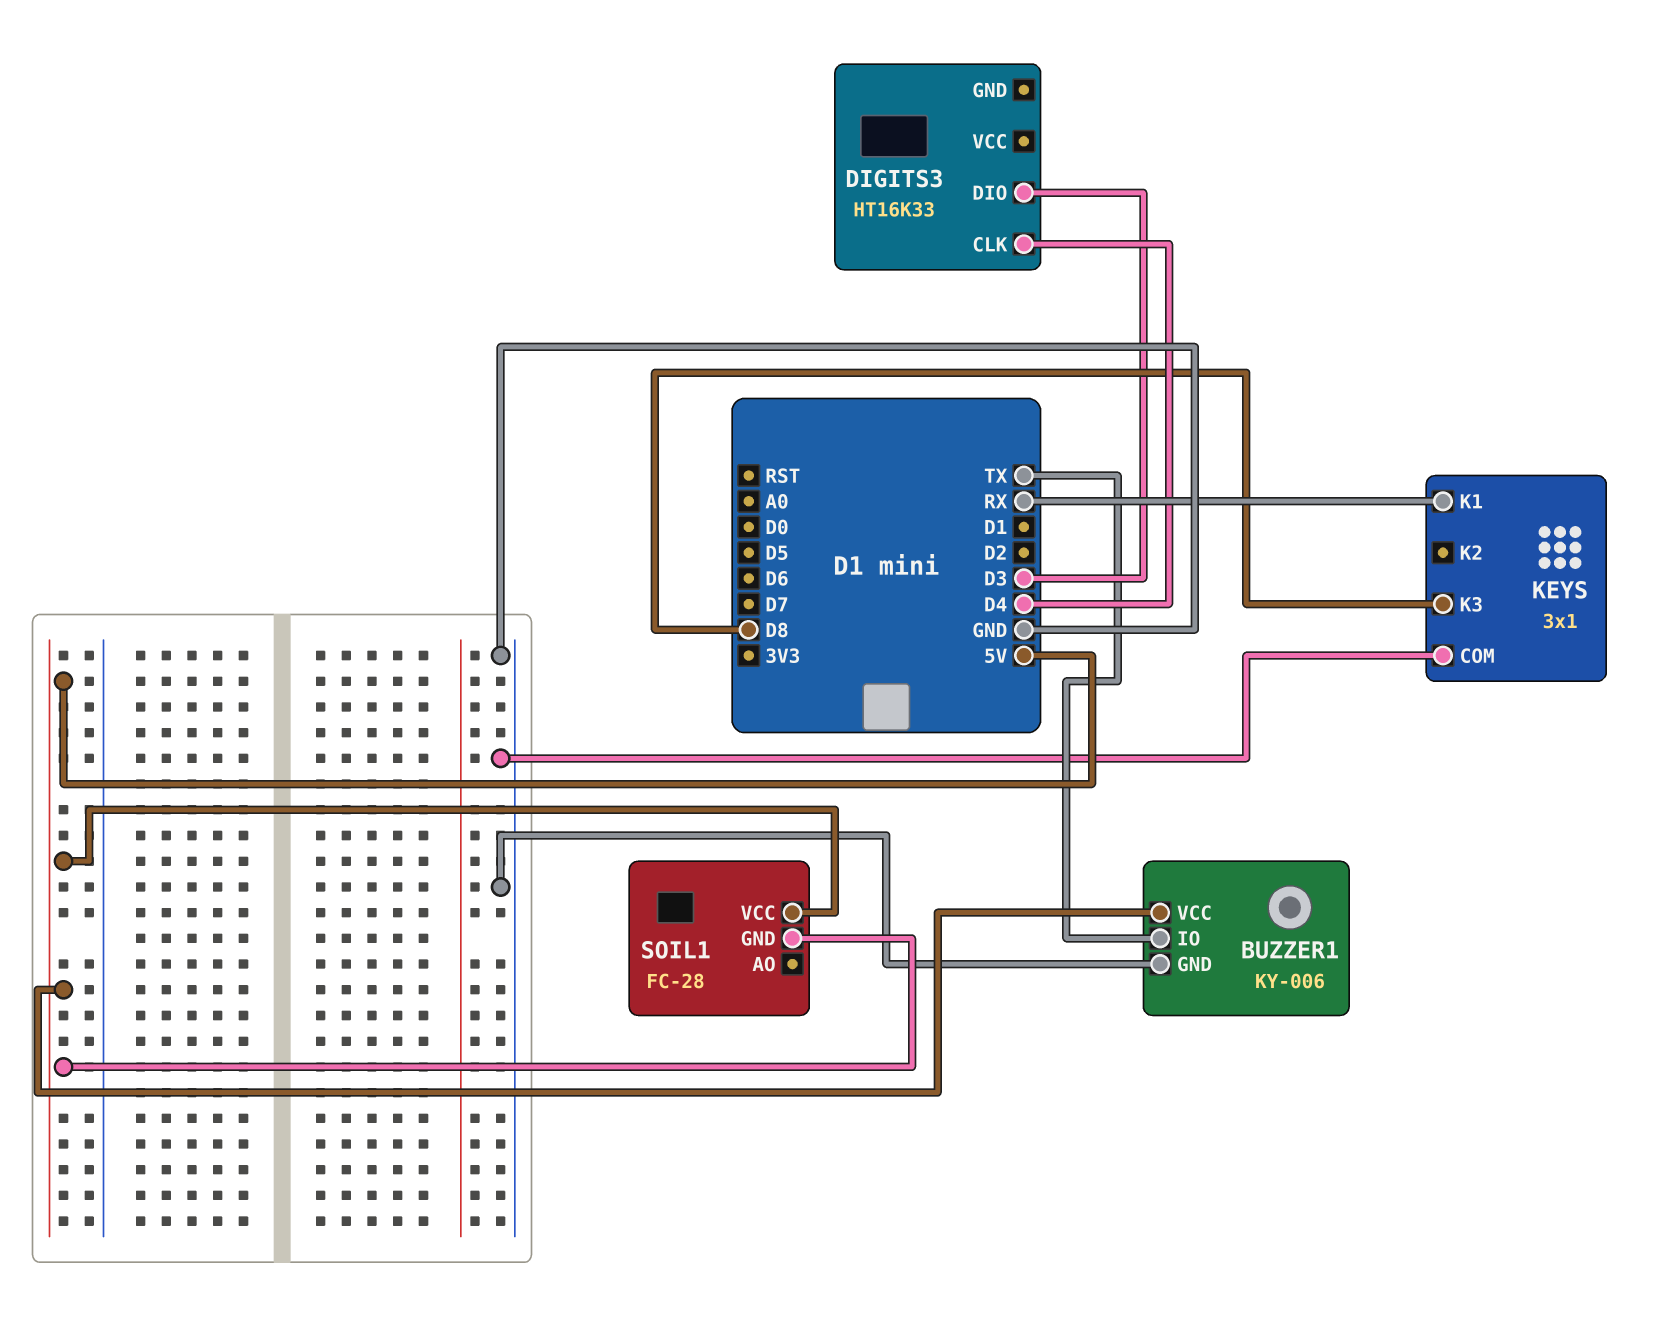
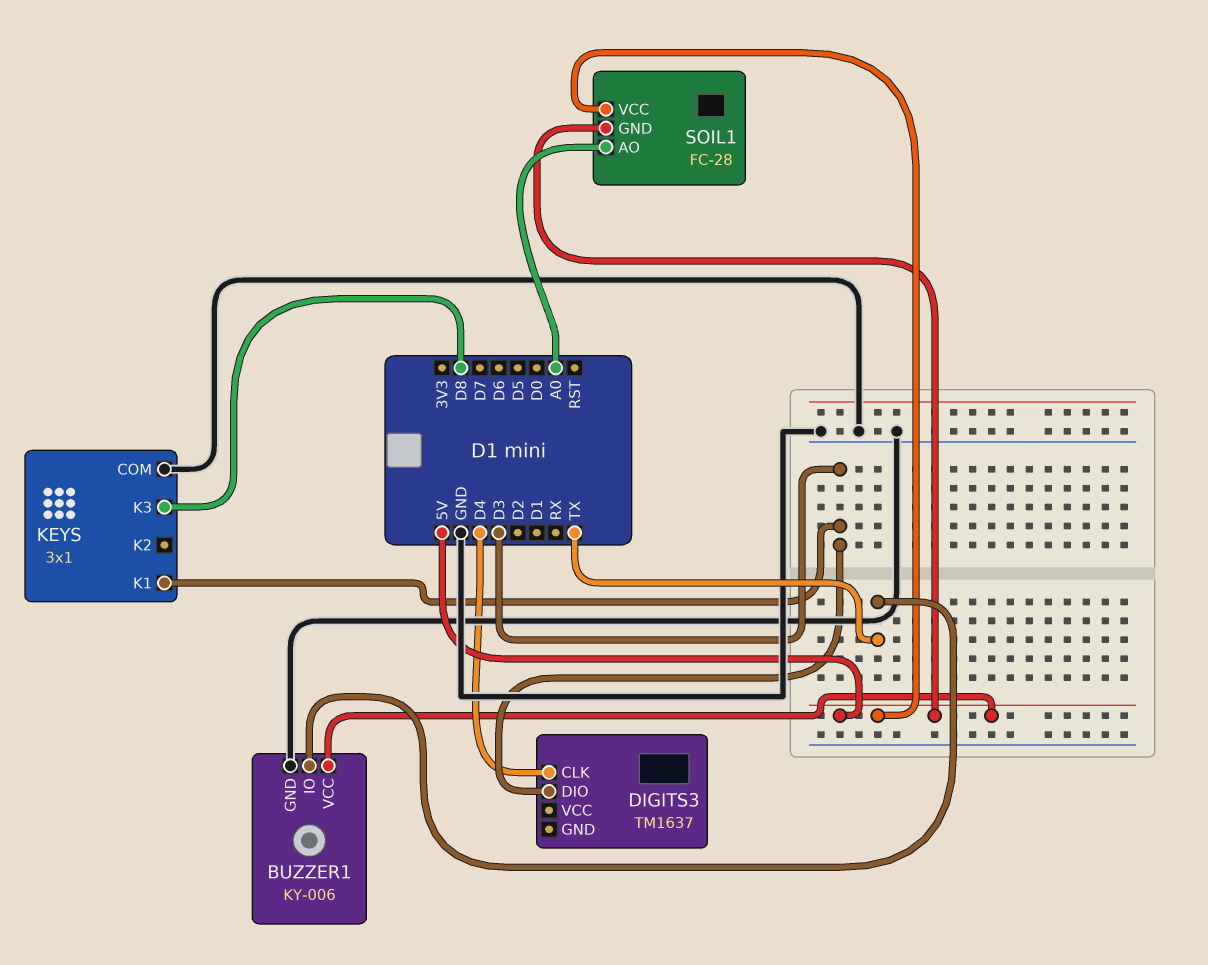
DIGITS3: HT16K33 -> TM1637
KEYS pin K1: RX -> D3
SOIL1 pin AO: none -> A0

